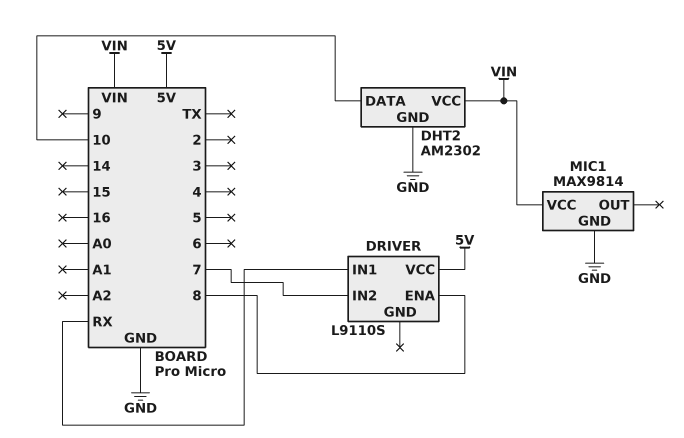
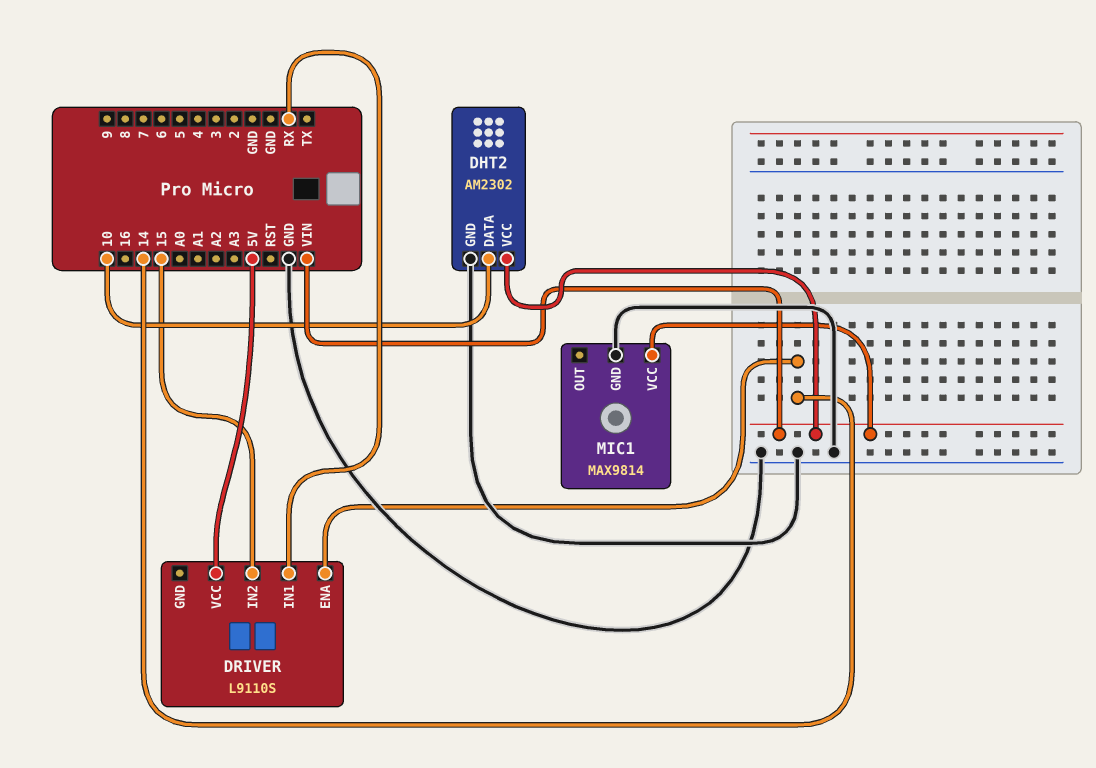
DRIVER pin ENA: 8 -> 14
DRIVER pin IN2: 7 -> 15

